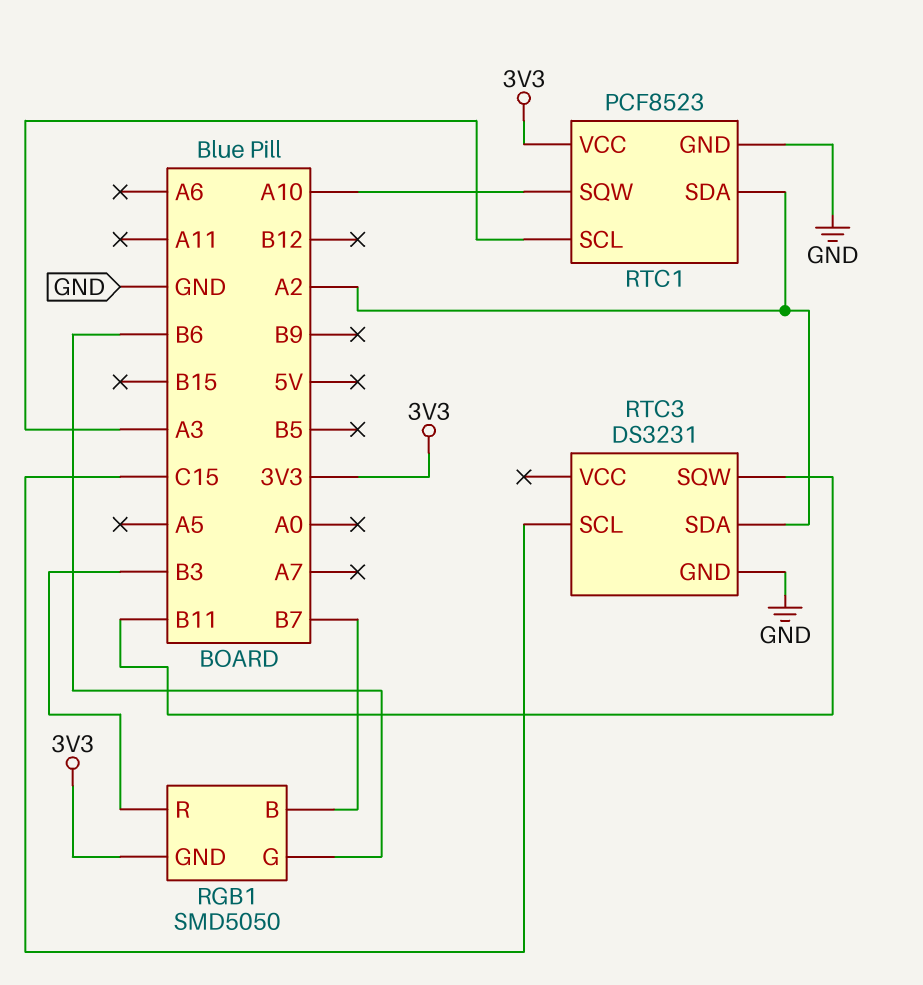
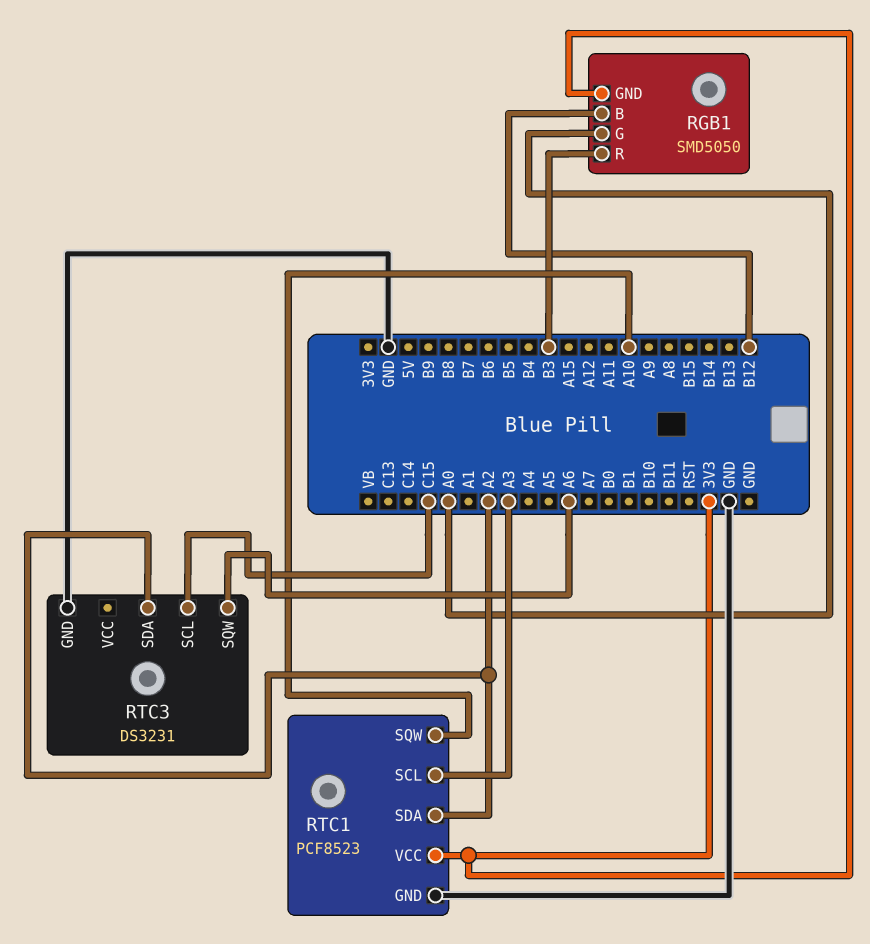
RGB1 pin B: B7 -> B12
RGB1 pin G: B6 -> A0
RTC3 pin SQW: B11 -> A6

